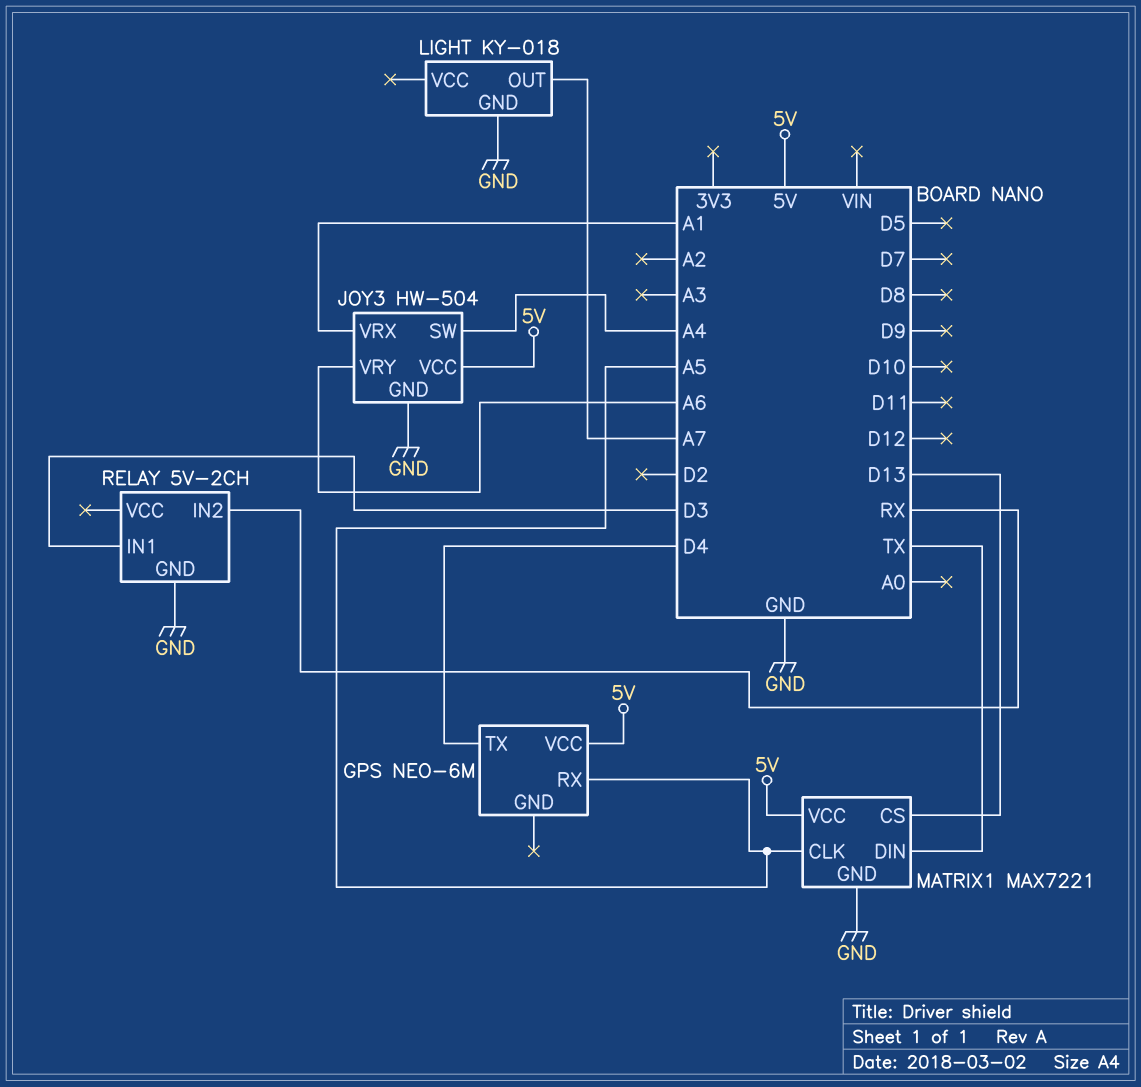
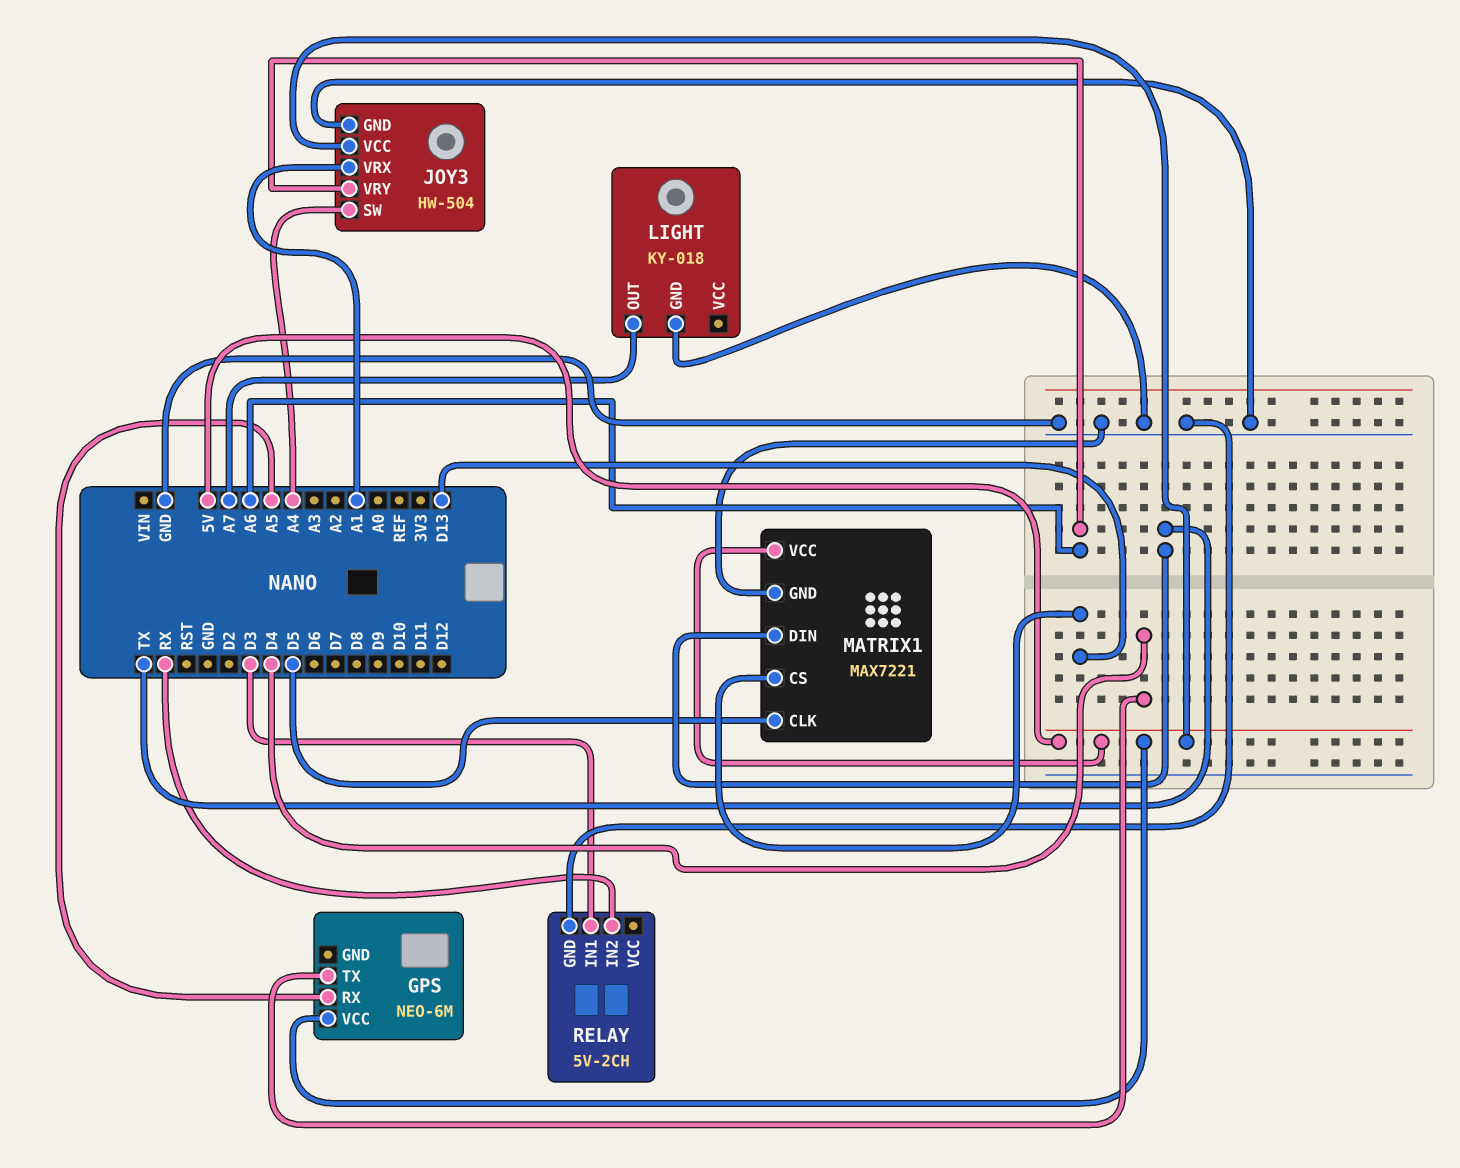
MATRIX1 pin CLK: A5 -> D5

